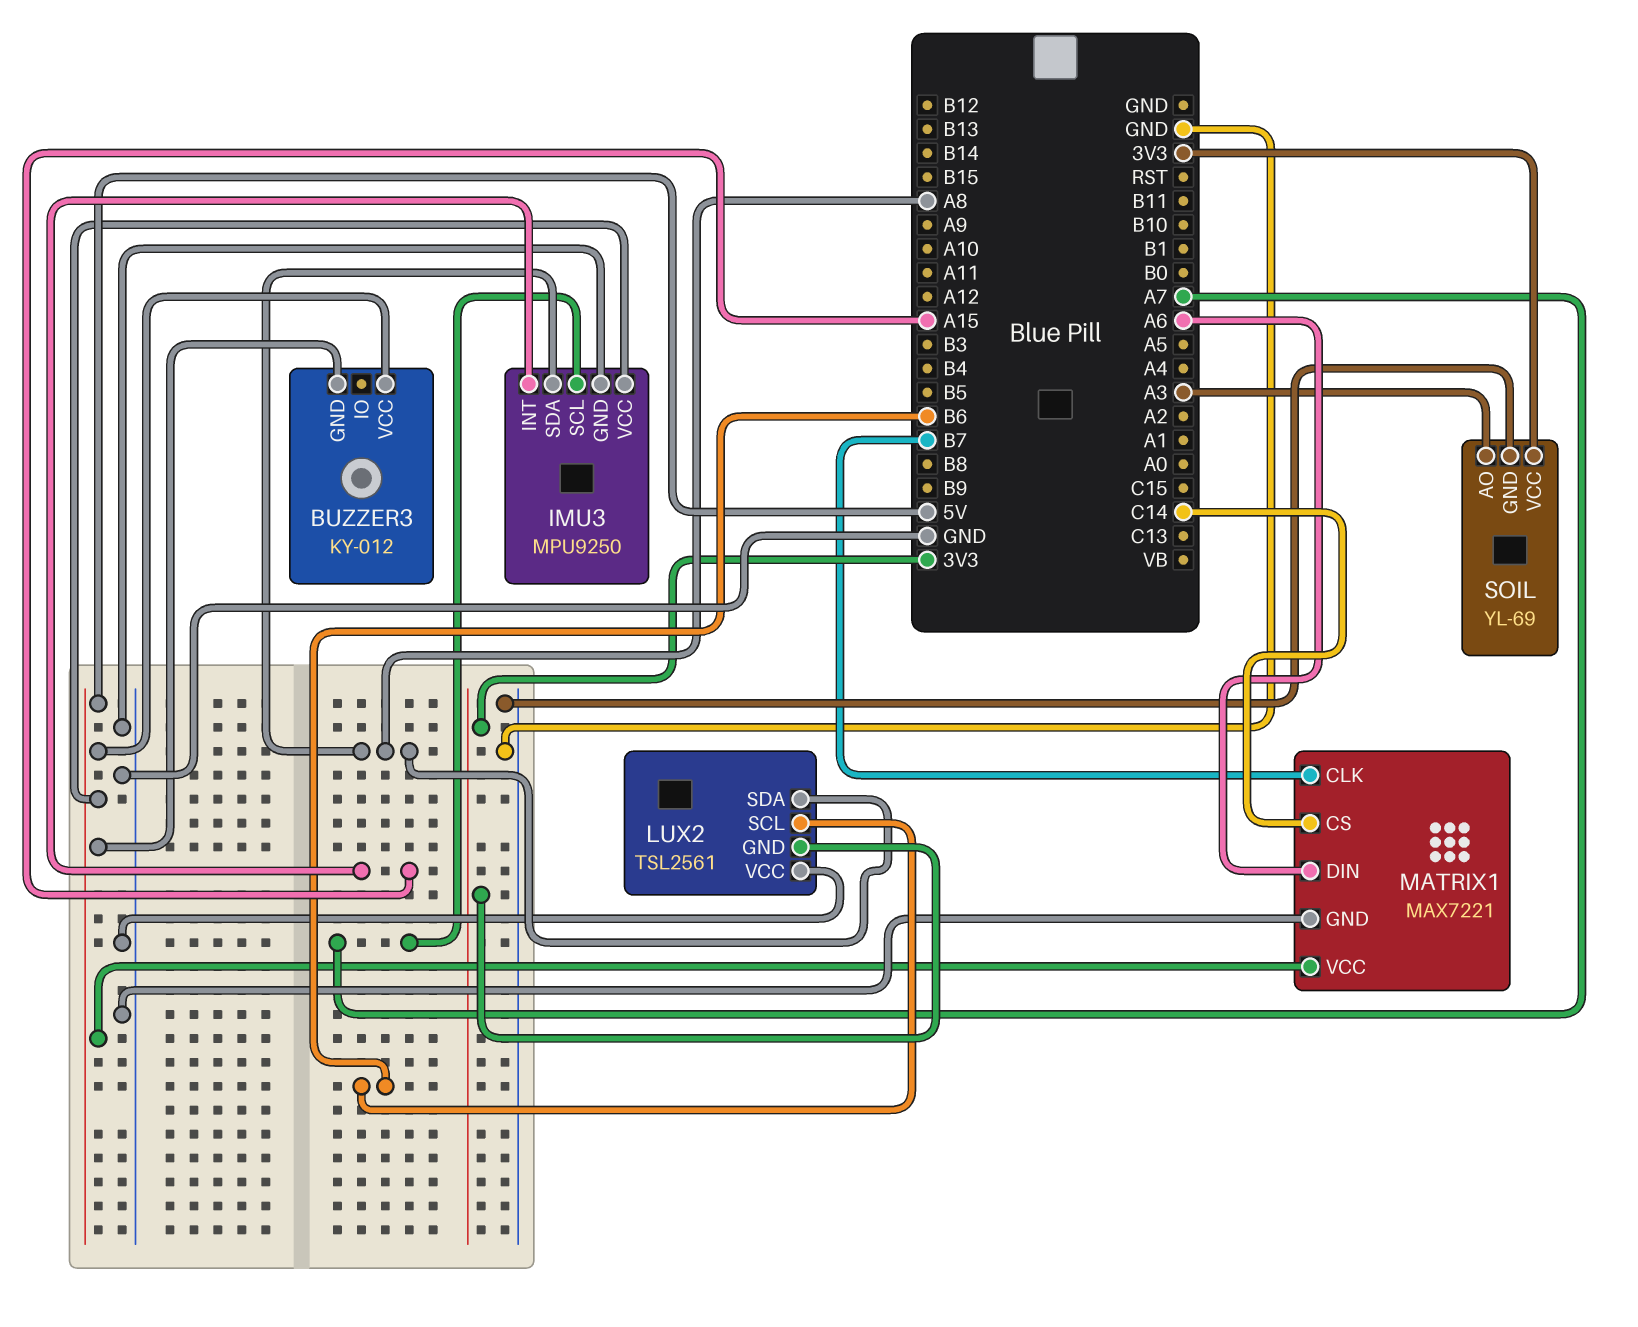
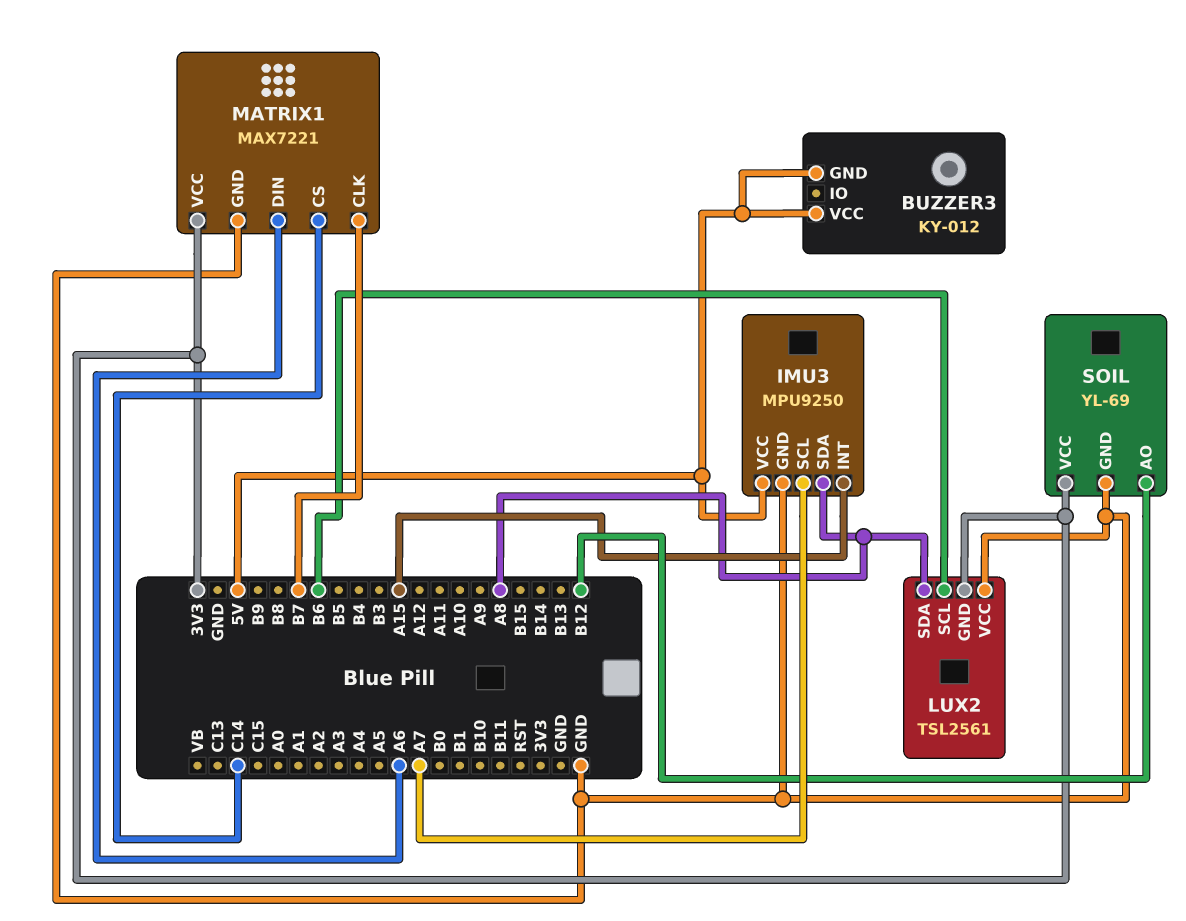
MATRIX1 pin VCC: 5V -> 3V3
SOIL pin AO: A3 -> B12

